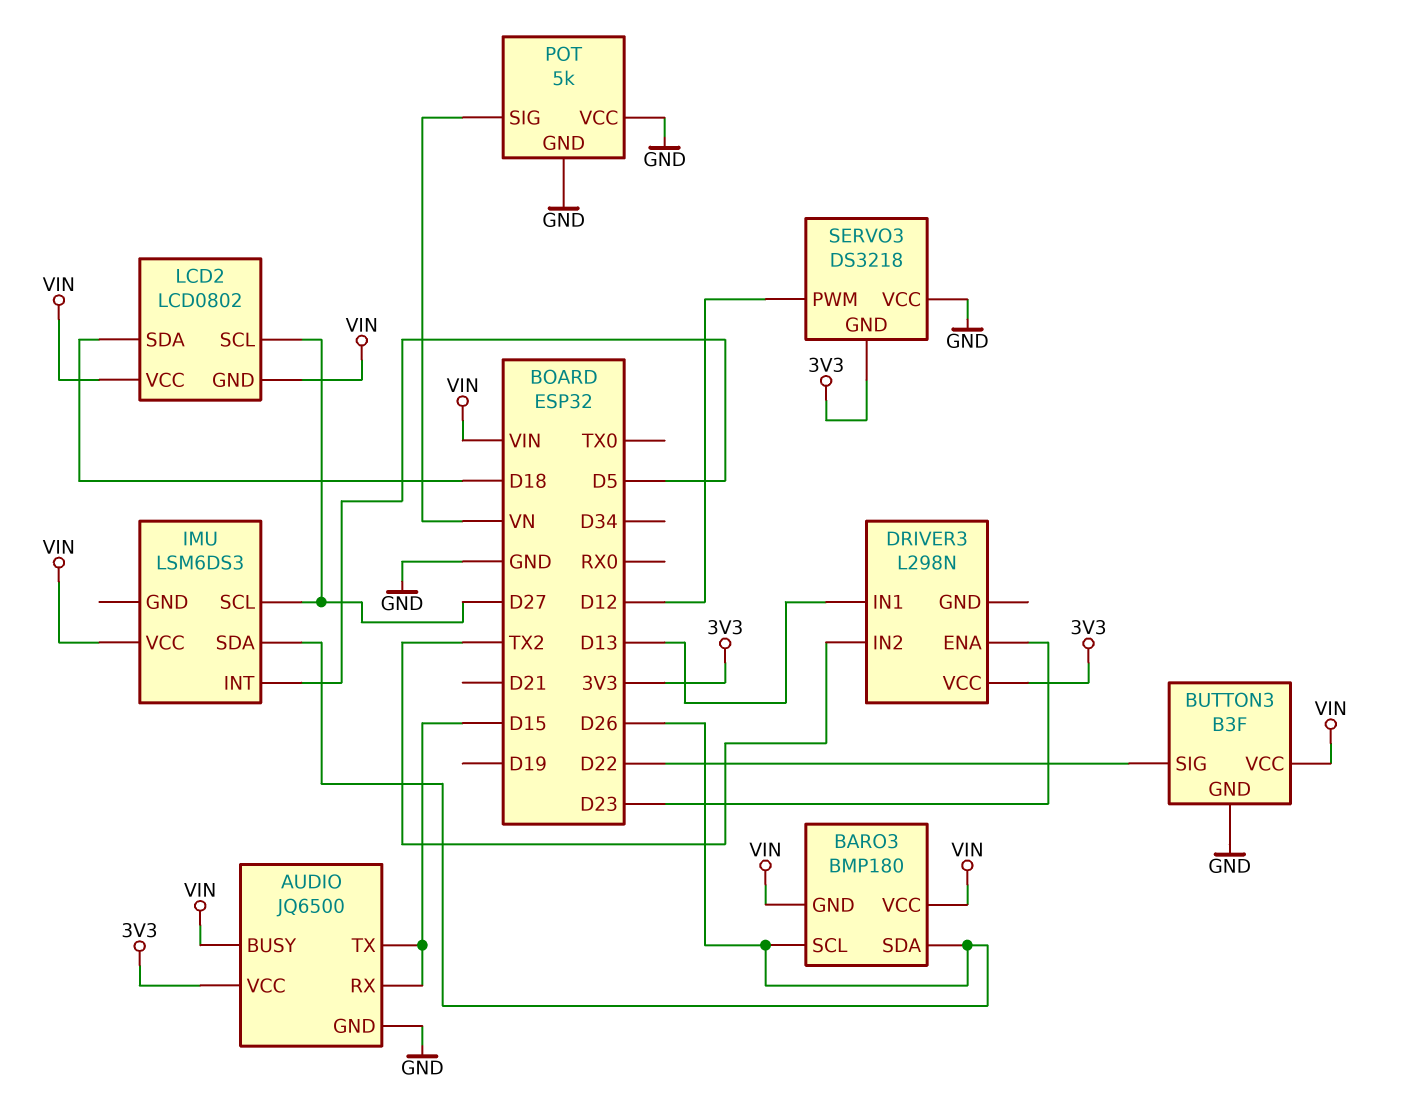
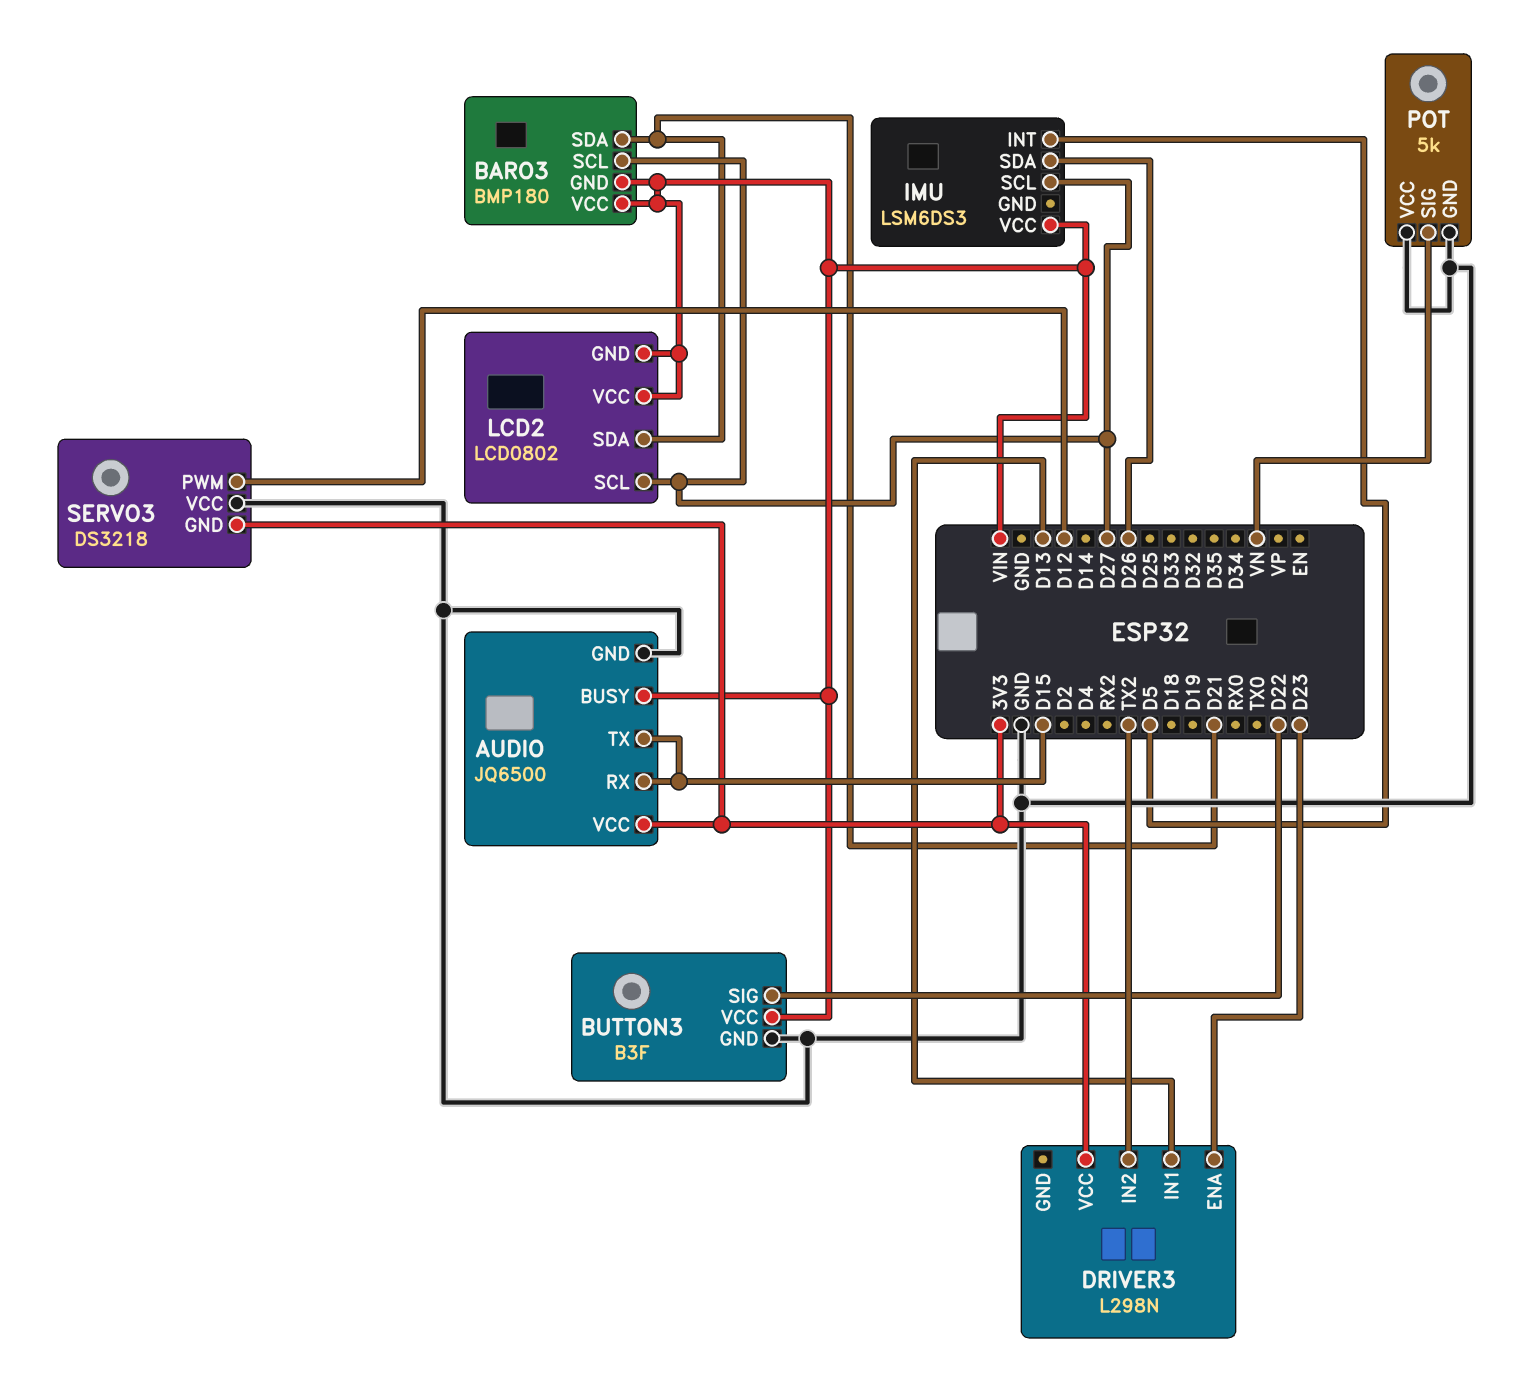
BARO3 pin SCL: D26 -> D27
BARO3 pin SDA: D26 -> D21
LCD2 pin SDA: D18 -> D21

